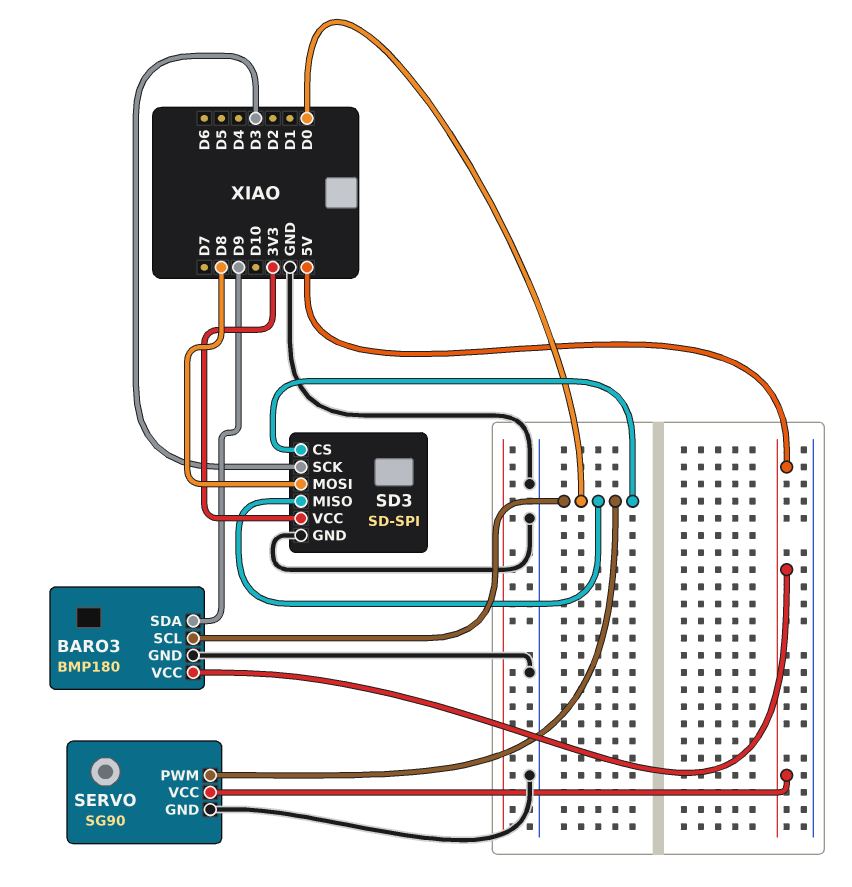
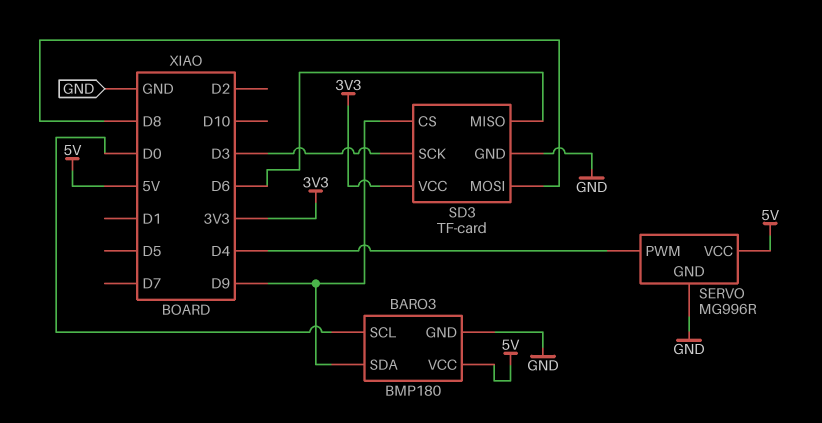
SD3: SD-SPI -> TF-card
SD3 pin CS: D0 -> D9
SD3 pin MISO: D0 -> D6
SERVO: SG90 -> MG996R
SERVO pin PWM: D0 -> D4

